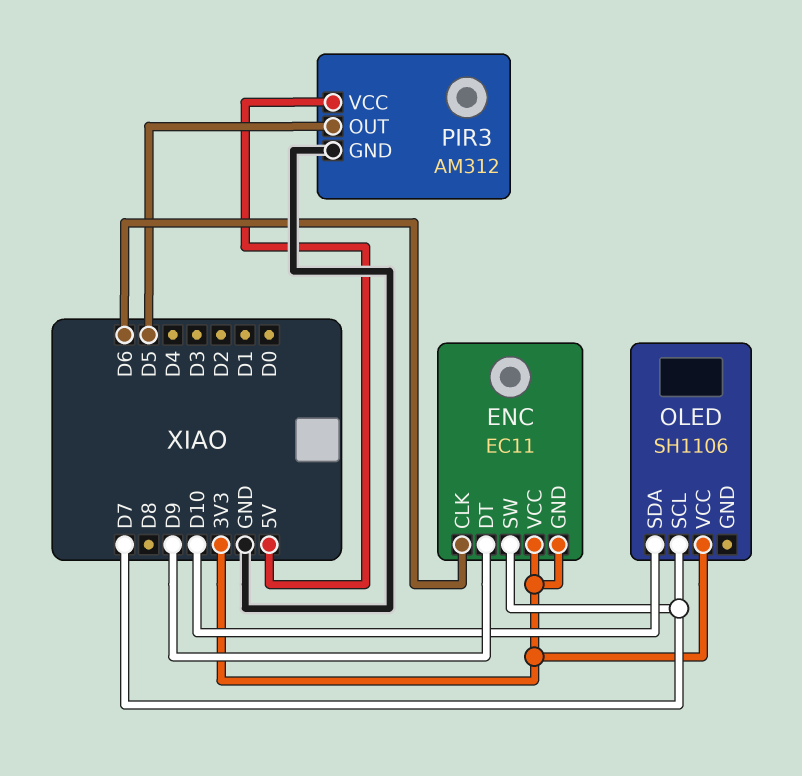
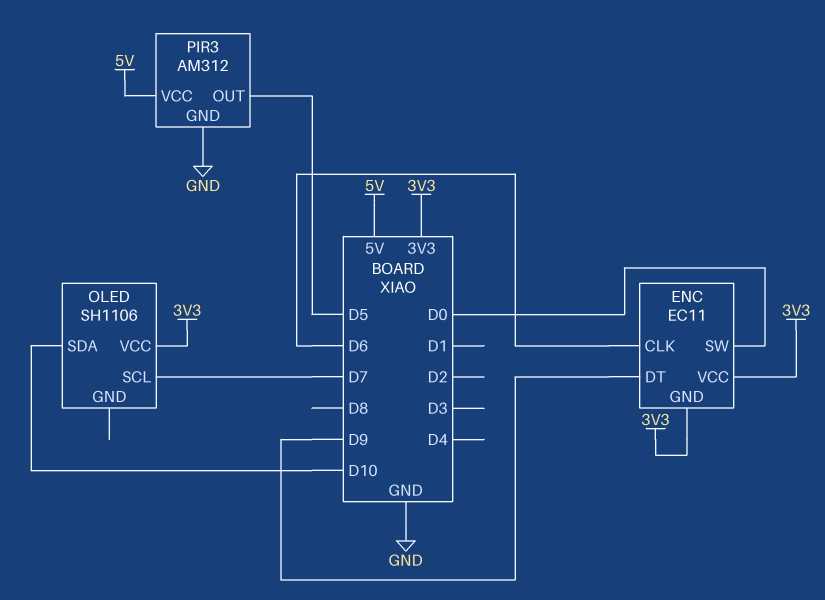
ENC pin SW: D7 -> D0

